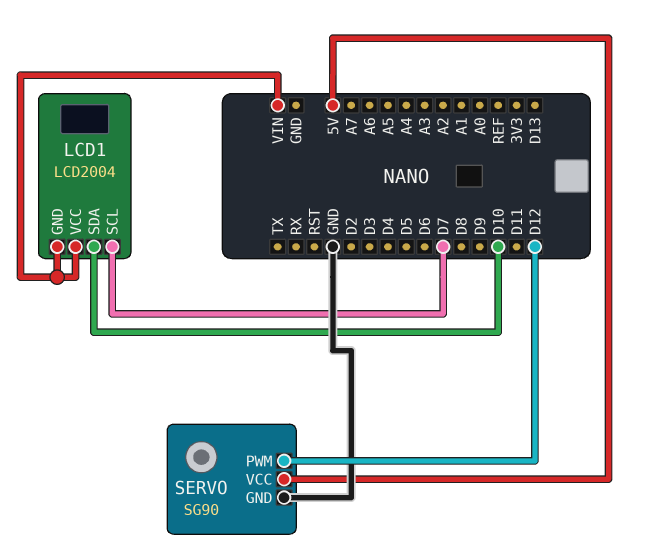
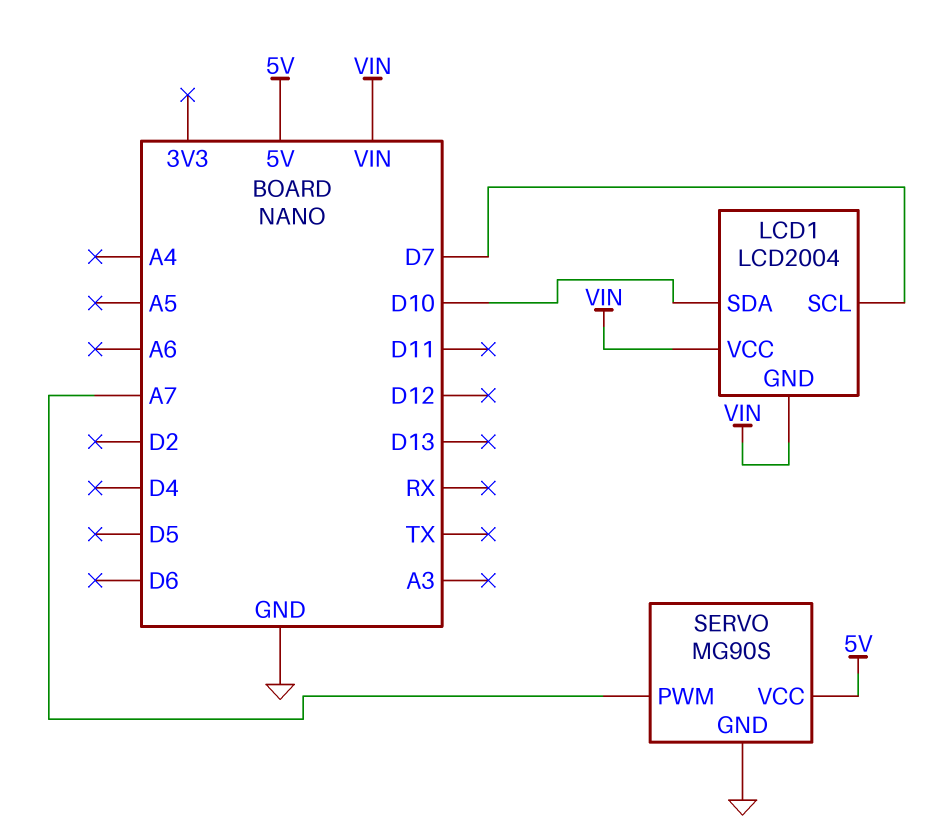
SERVO: SG90 -> MG90S
SERVO pin PWM: D12 -> A7

